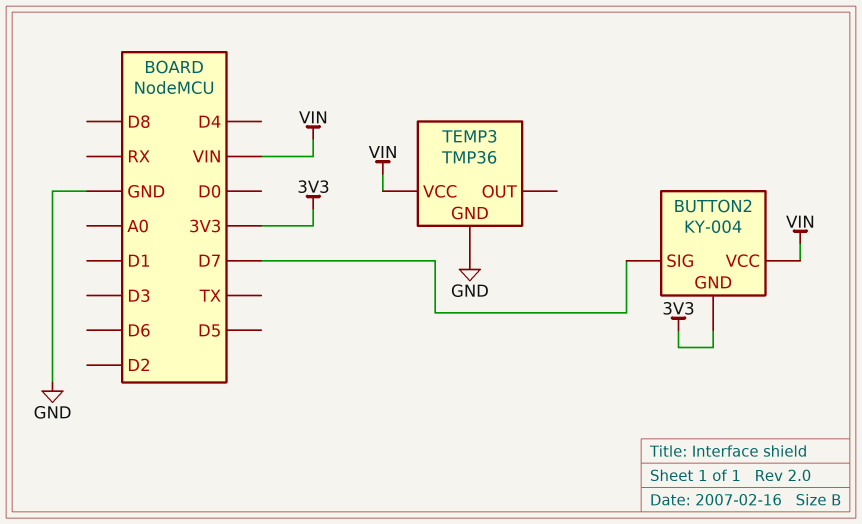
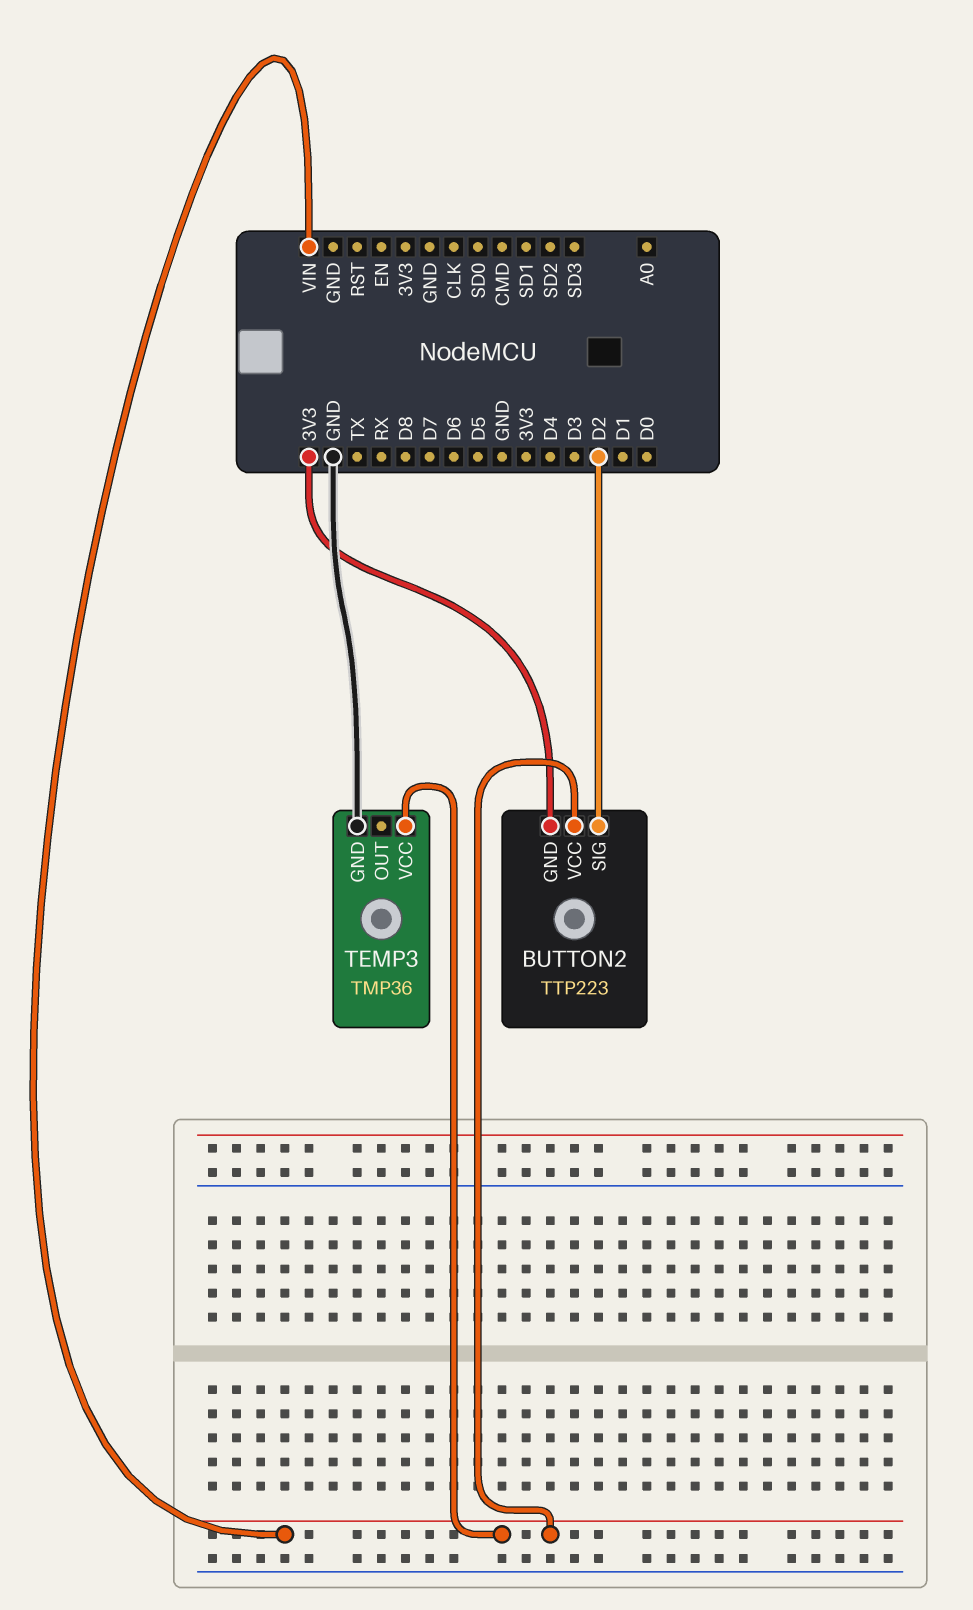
BUTTON2: KY-004 -> TTP223
BUTTON2 pin SIG: D7 -> D2

